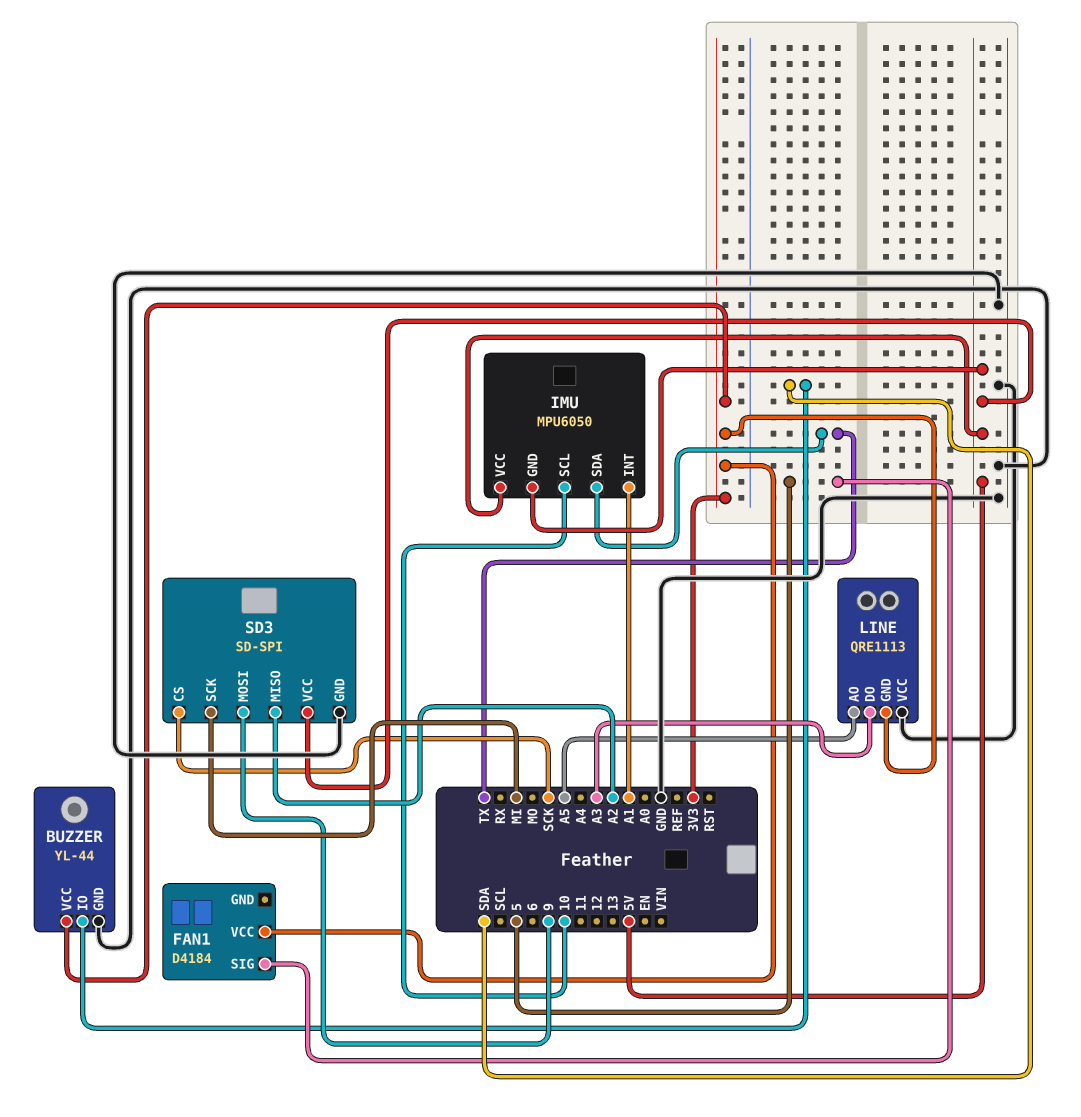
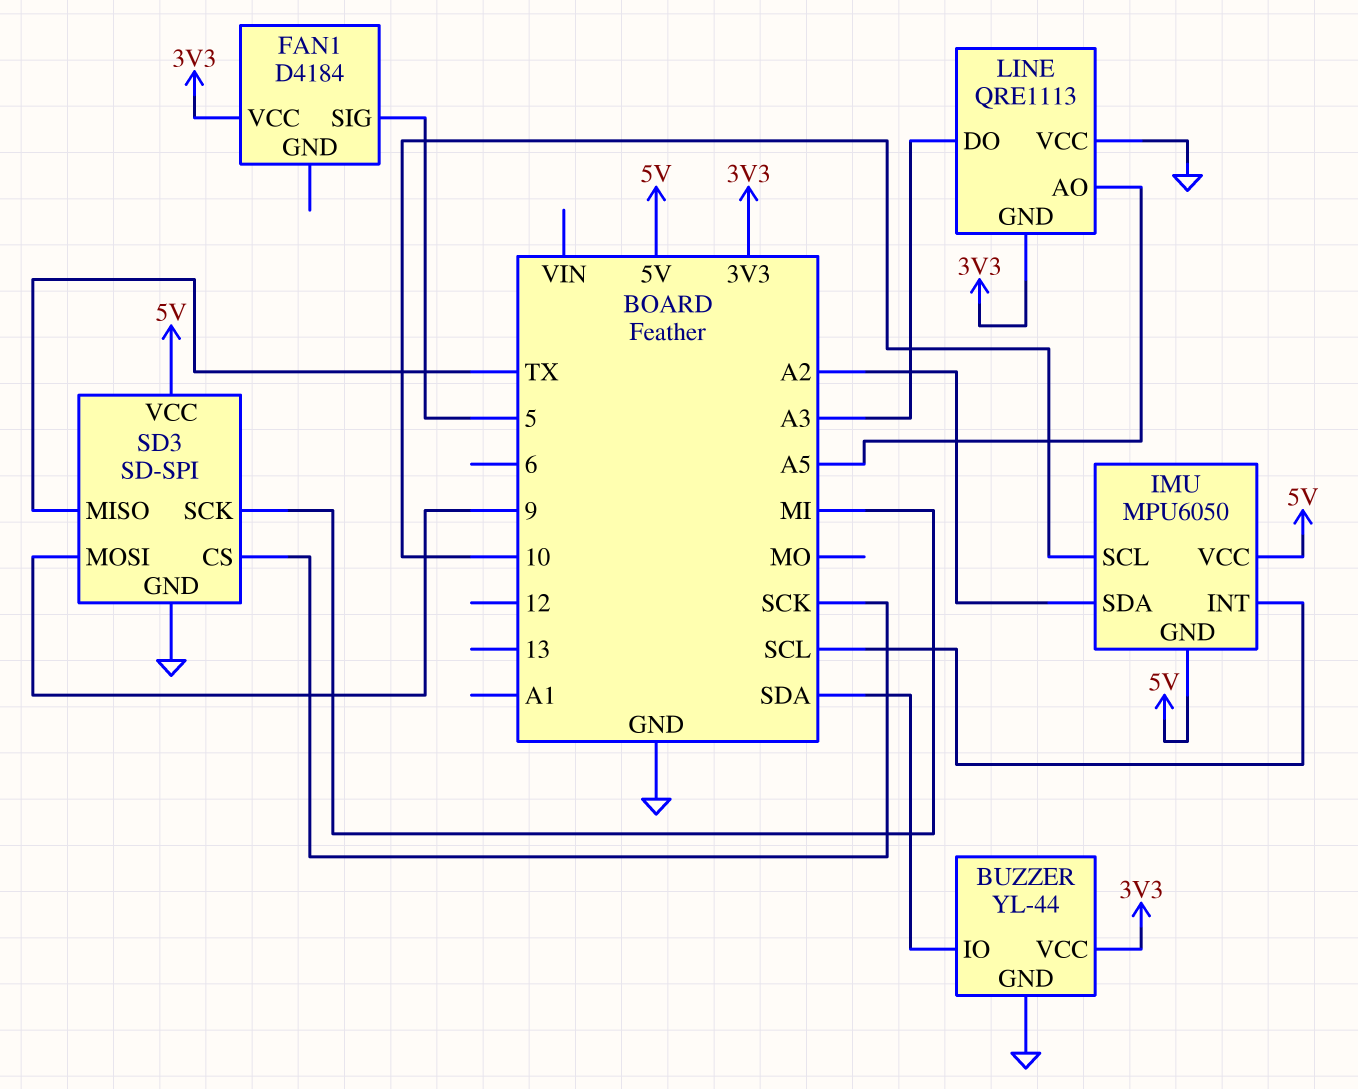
IMU pin INT: A1 -> SCL
IMU pin SDA: TX -> A2
SD3 pin MISO: A2 -> TX

